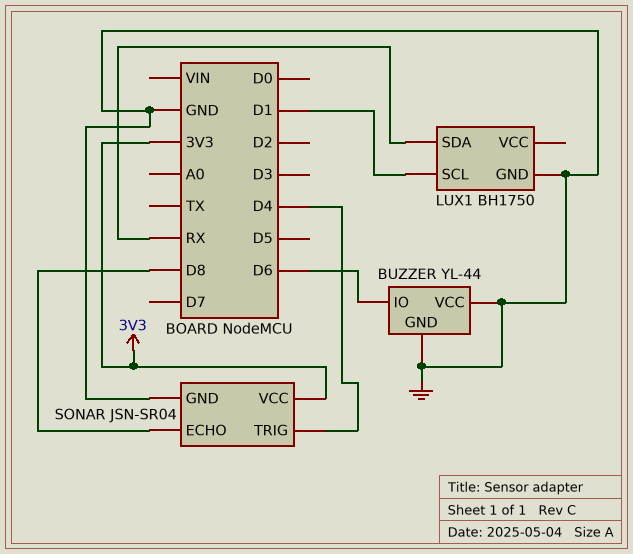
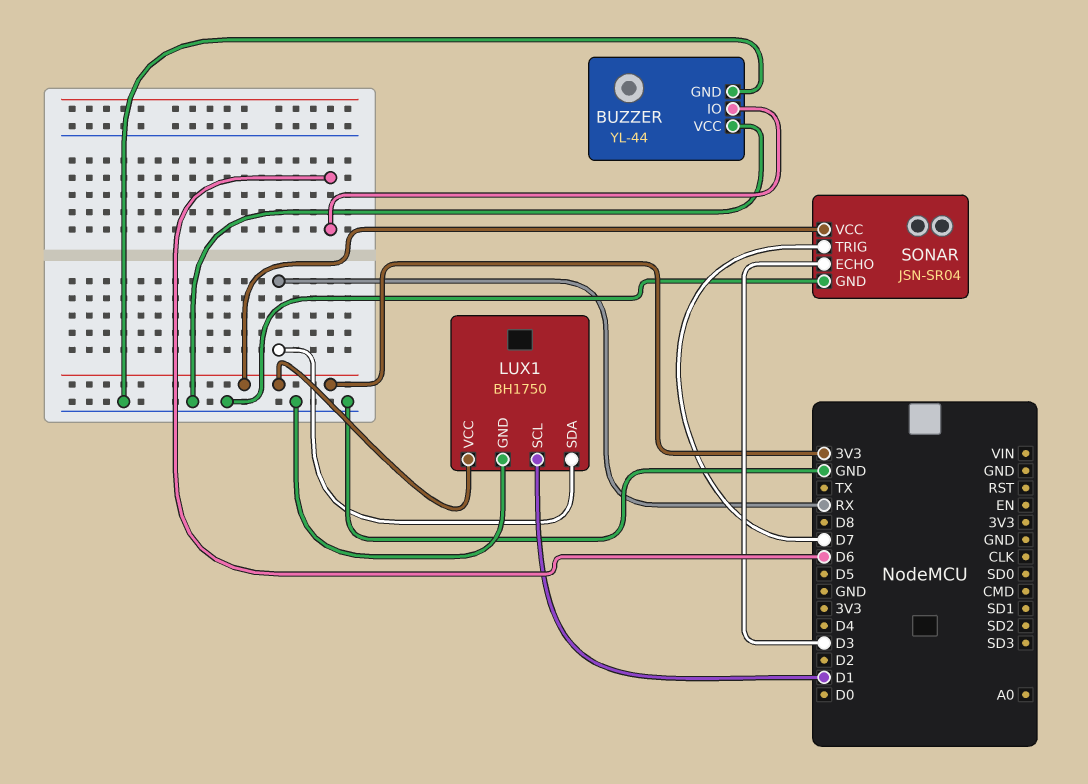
LUX1 pin VCC: none -> 3V3
SONAR pin ECHO: D8 -> D3
SONAR pin TRIG: D4 -> D7

